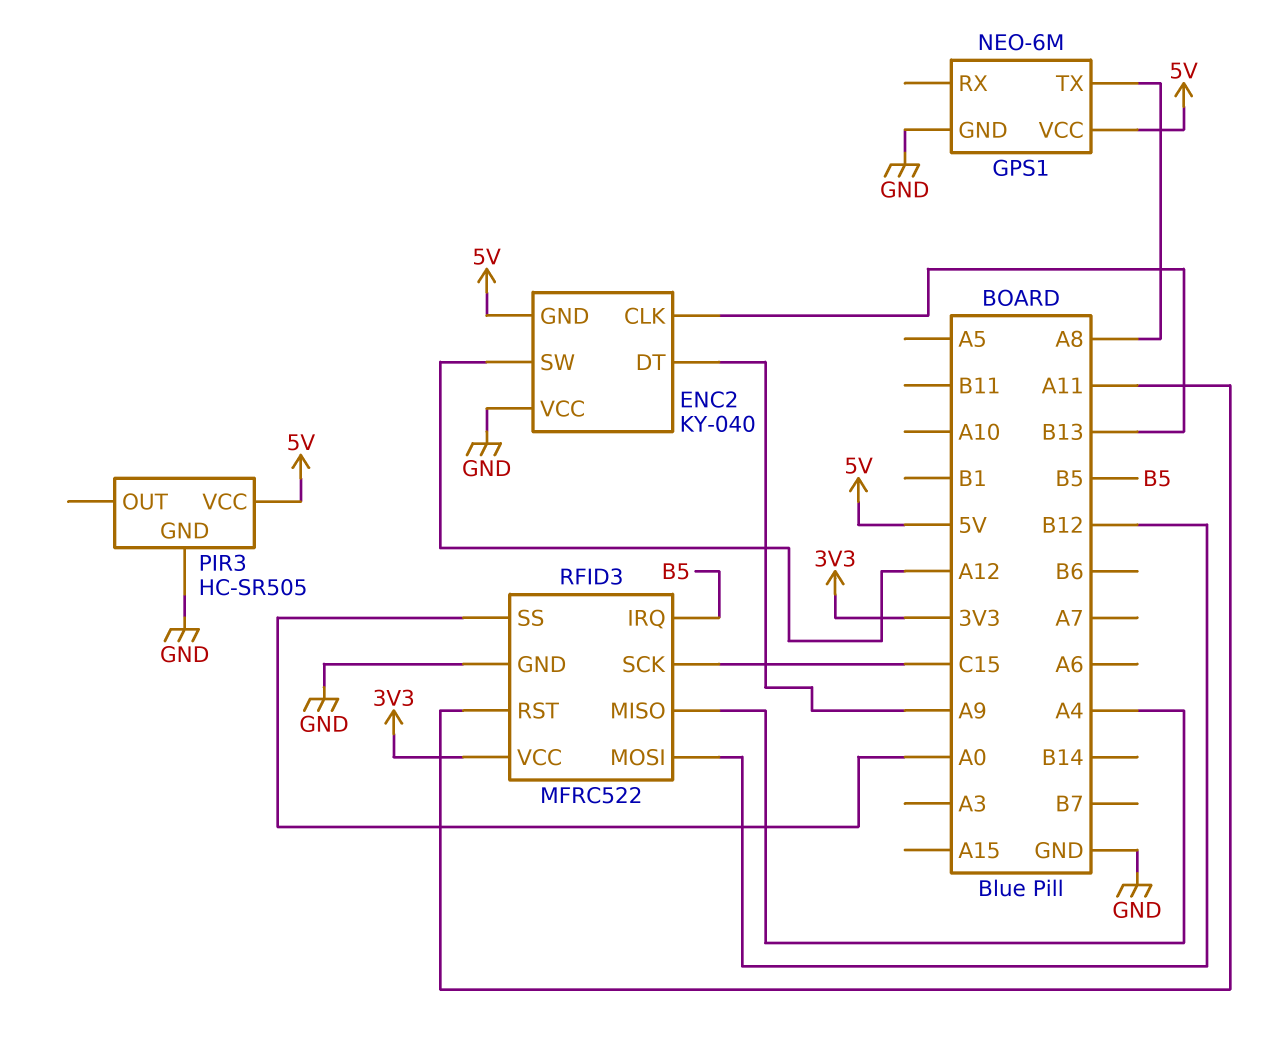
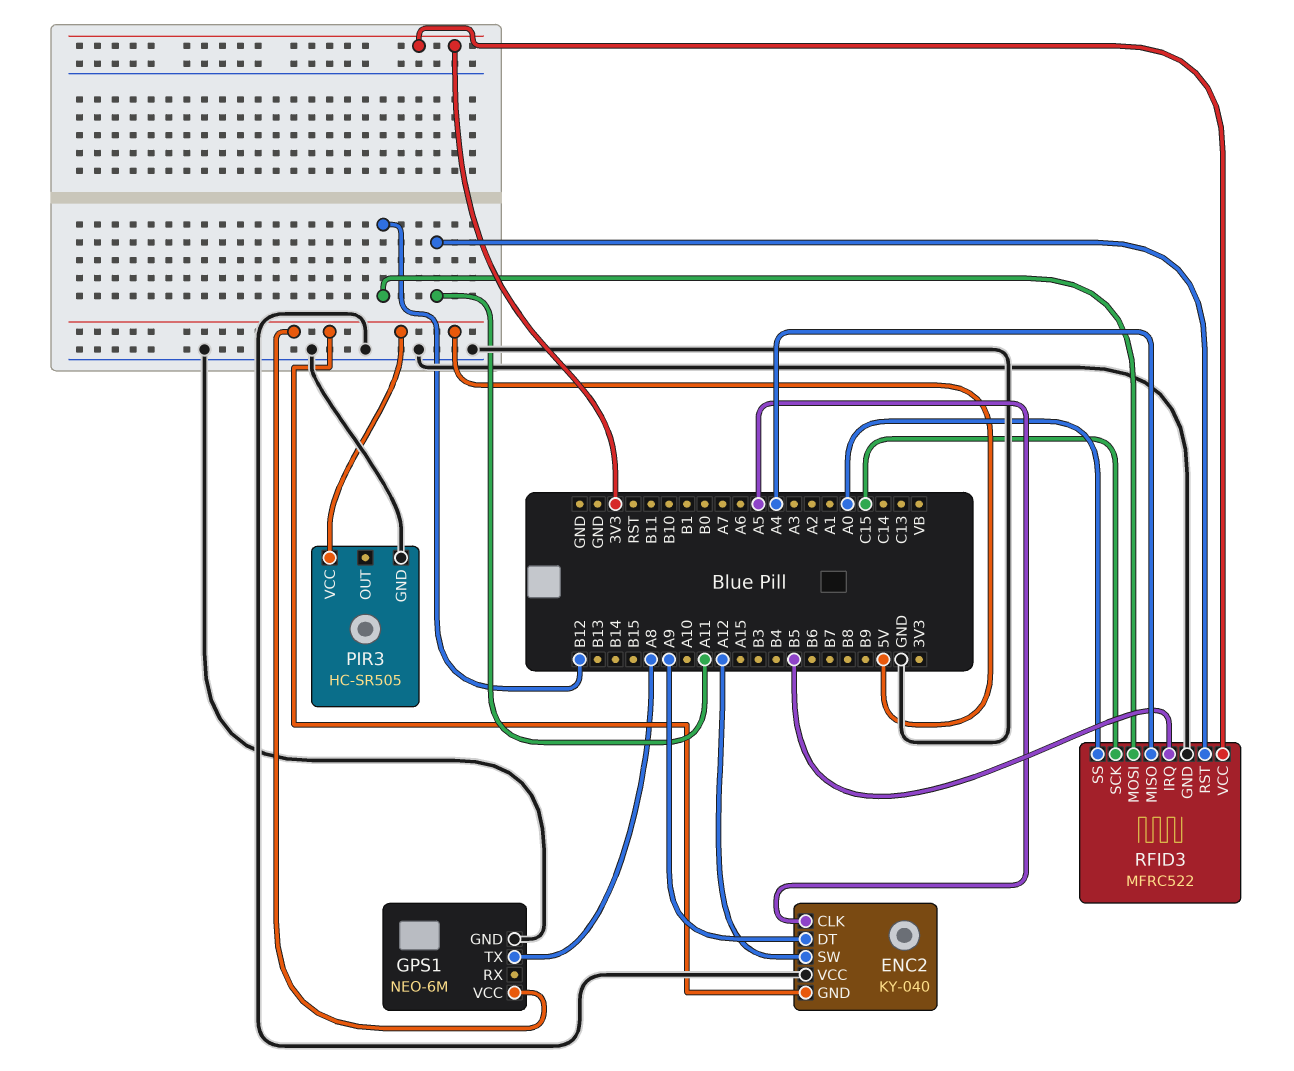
ENC2 pin CLK: B13 -> A5

